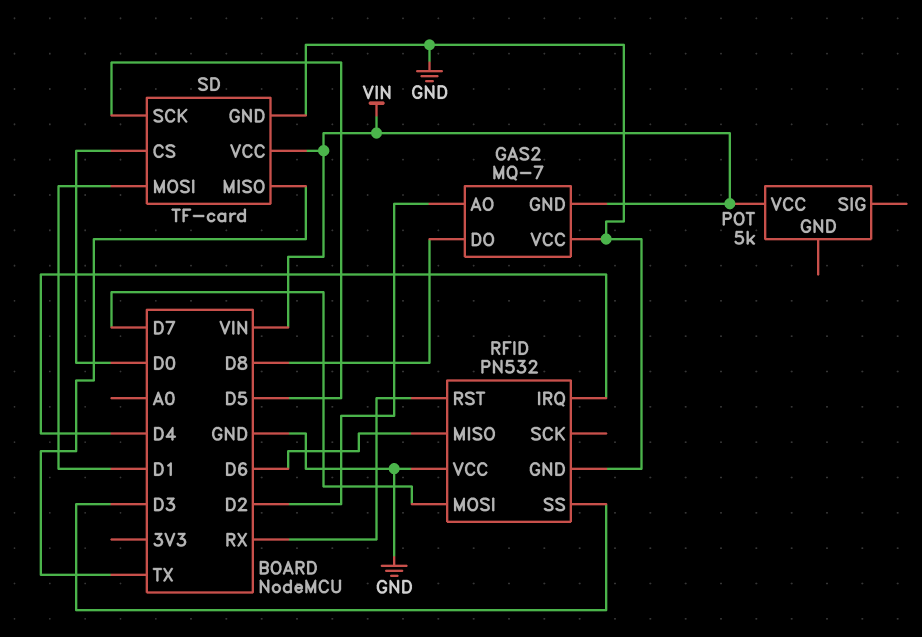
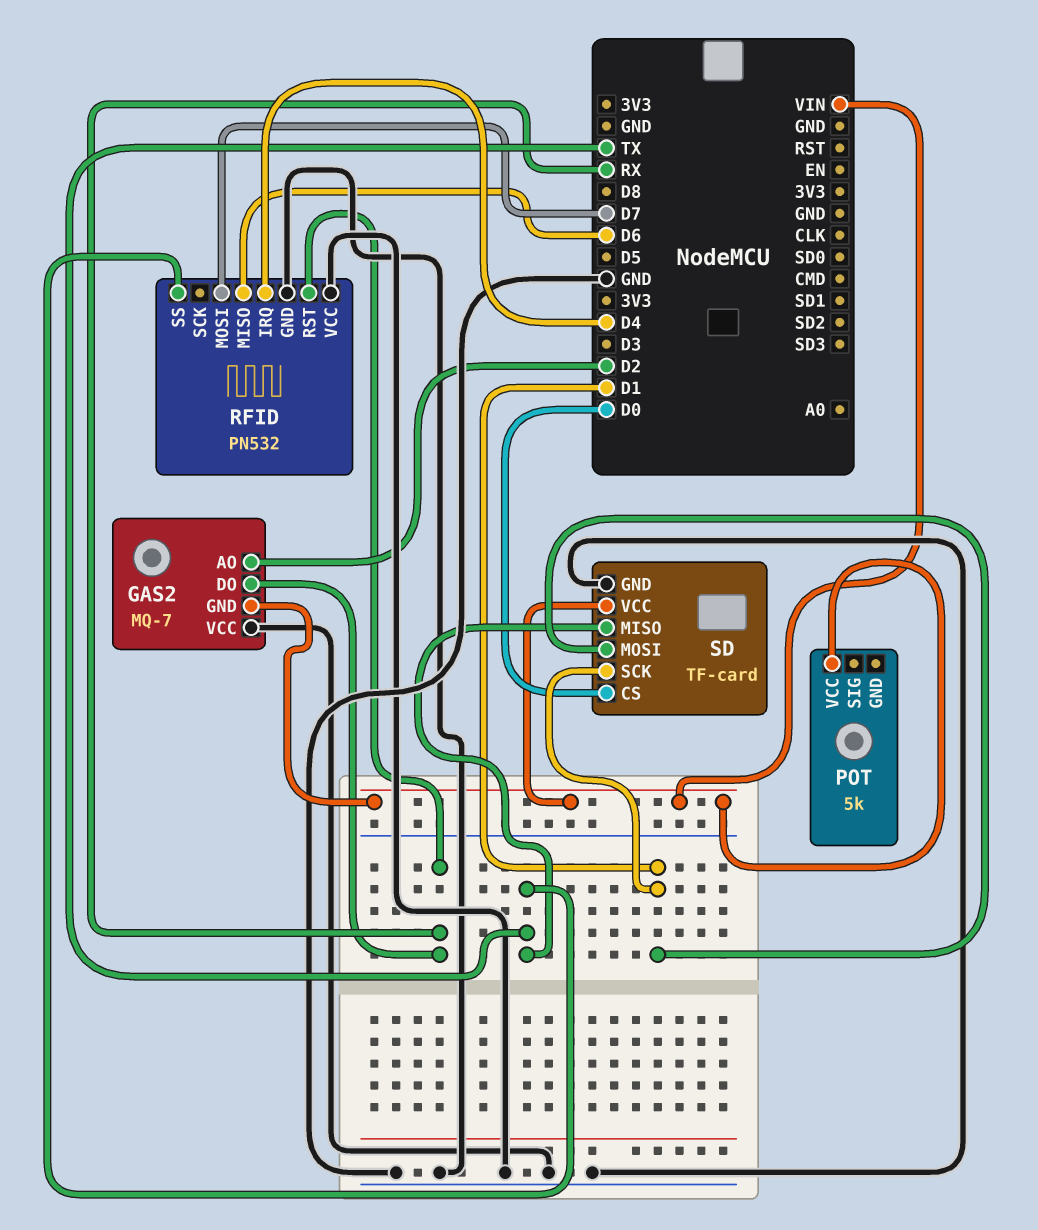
GAS2 pin DO: D8 -> RX
RFID pin SS: D3 -> TX
SD pin SCK: D5 -> D1

